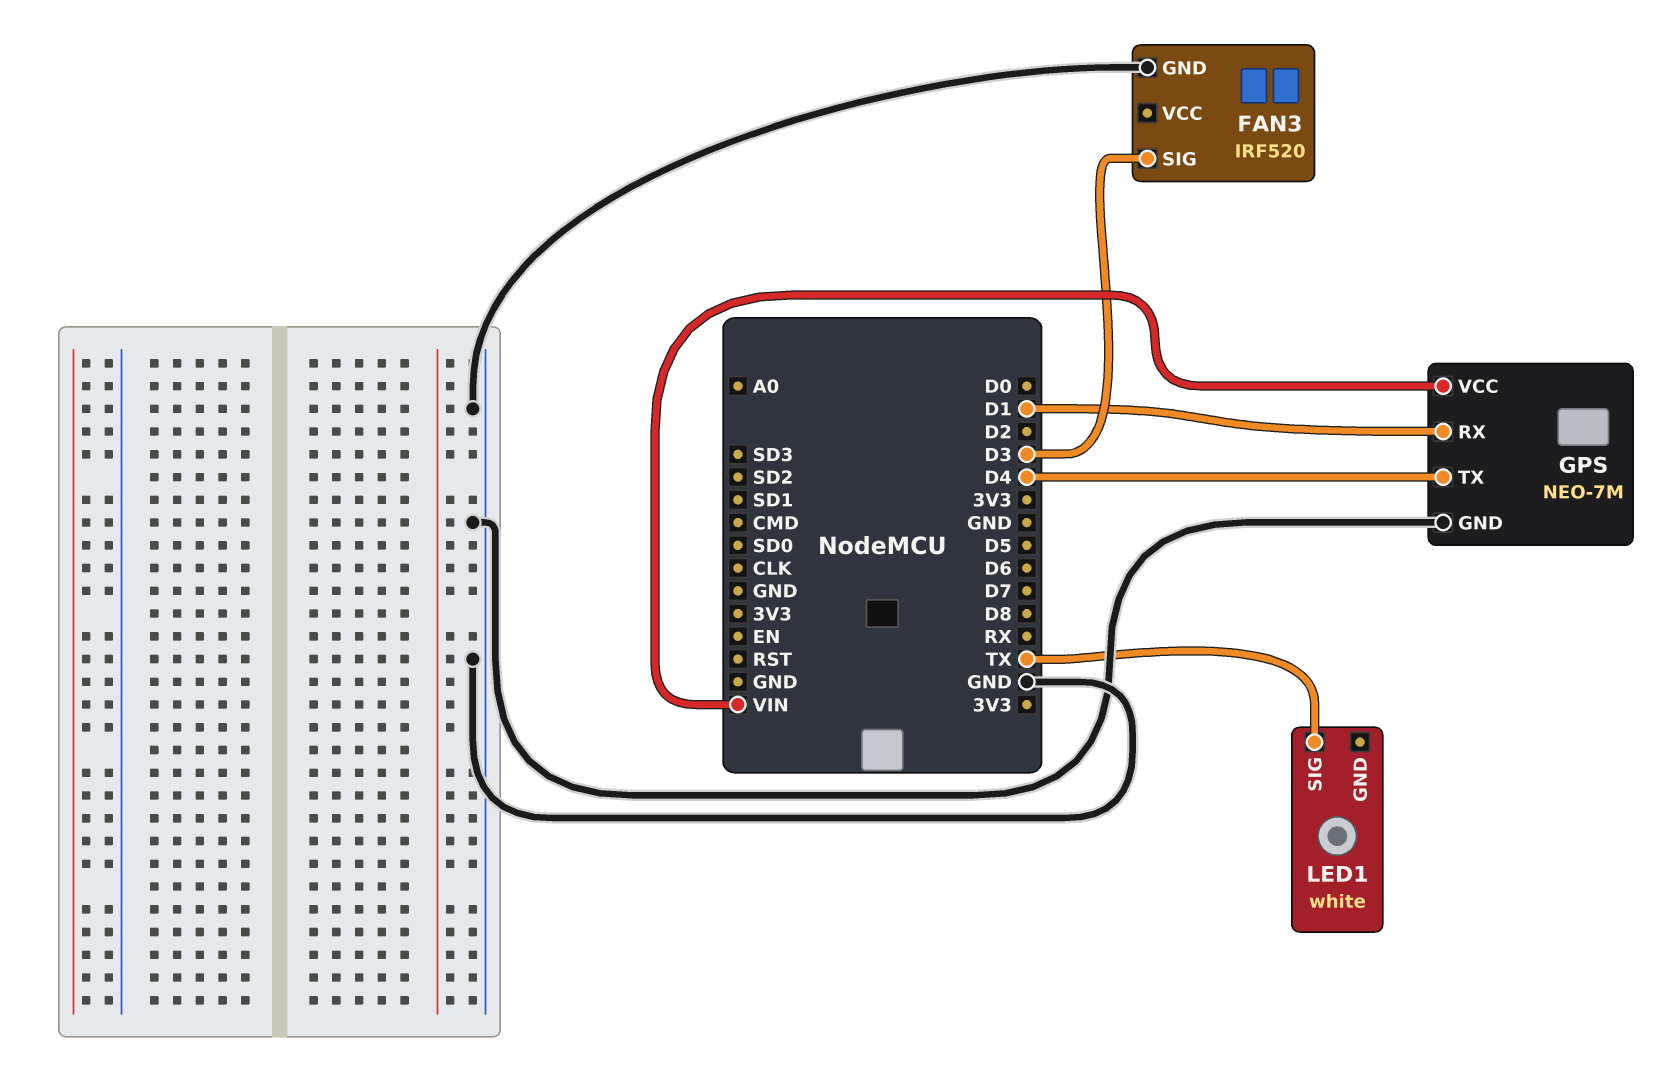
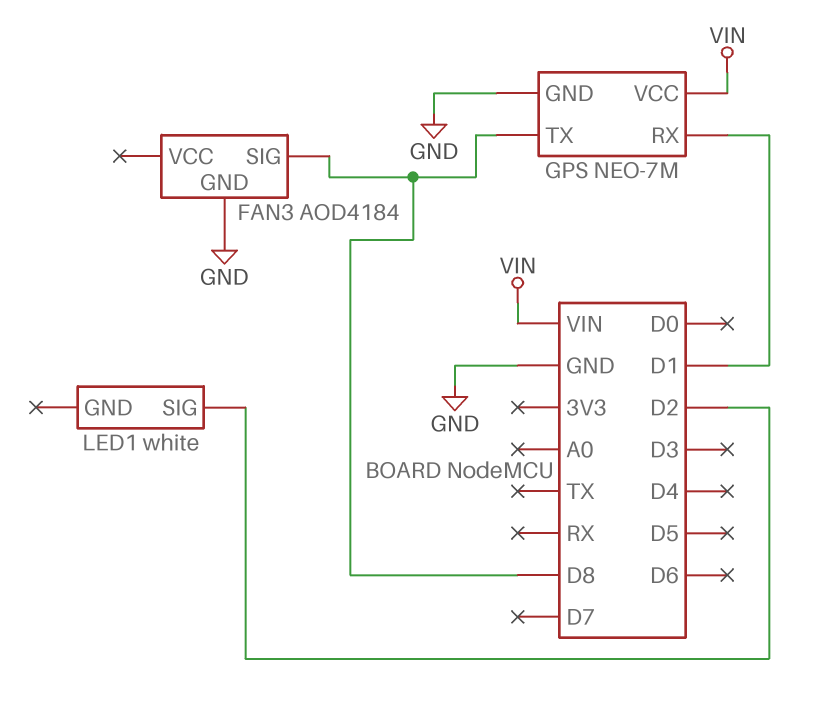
FAN3: IRF520 -> AOD4184
FAN3 pin SIG: D3 -> D8
GPS pin TX: D4 -> D8
LED1 pin SIG: TX -> D2

